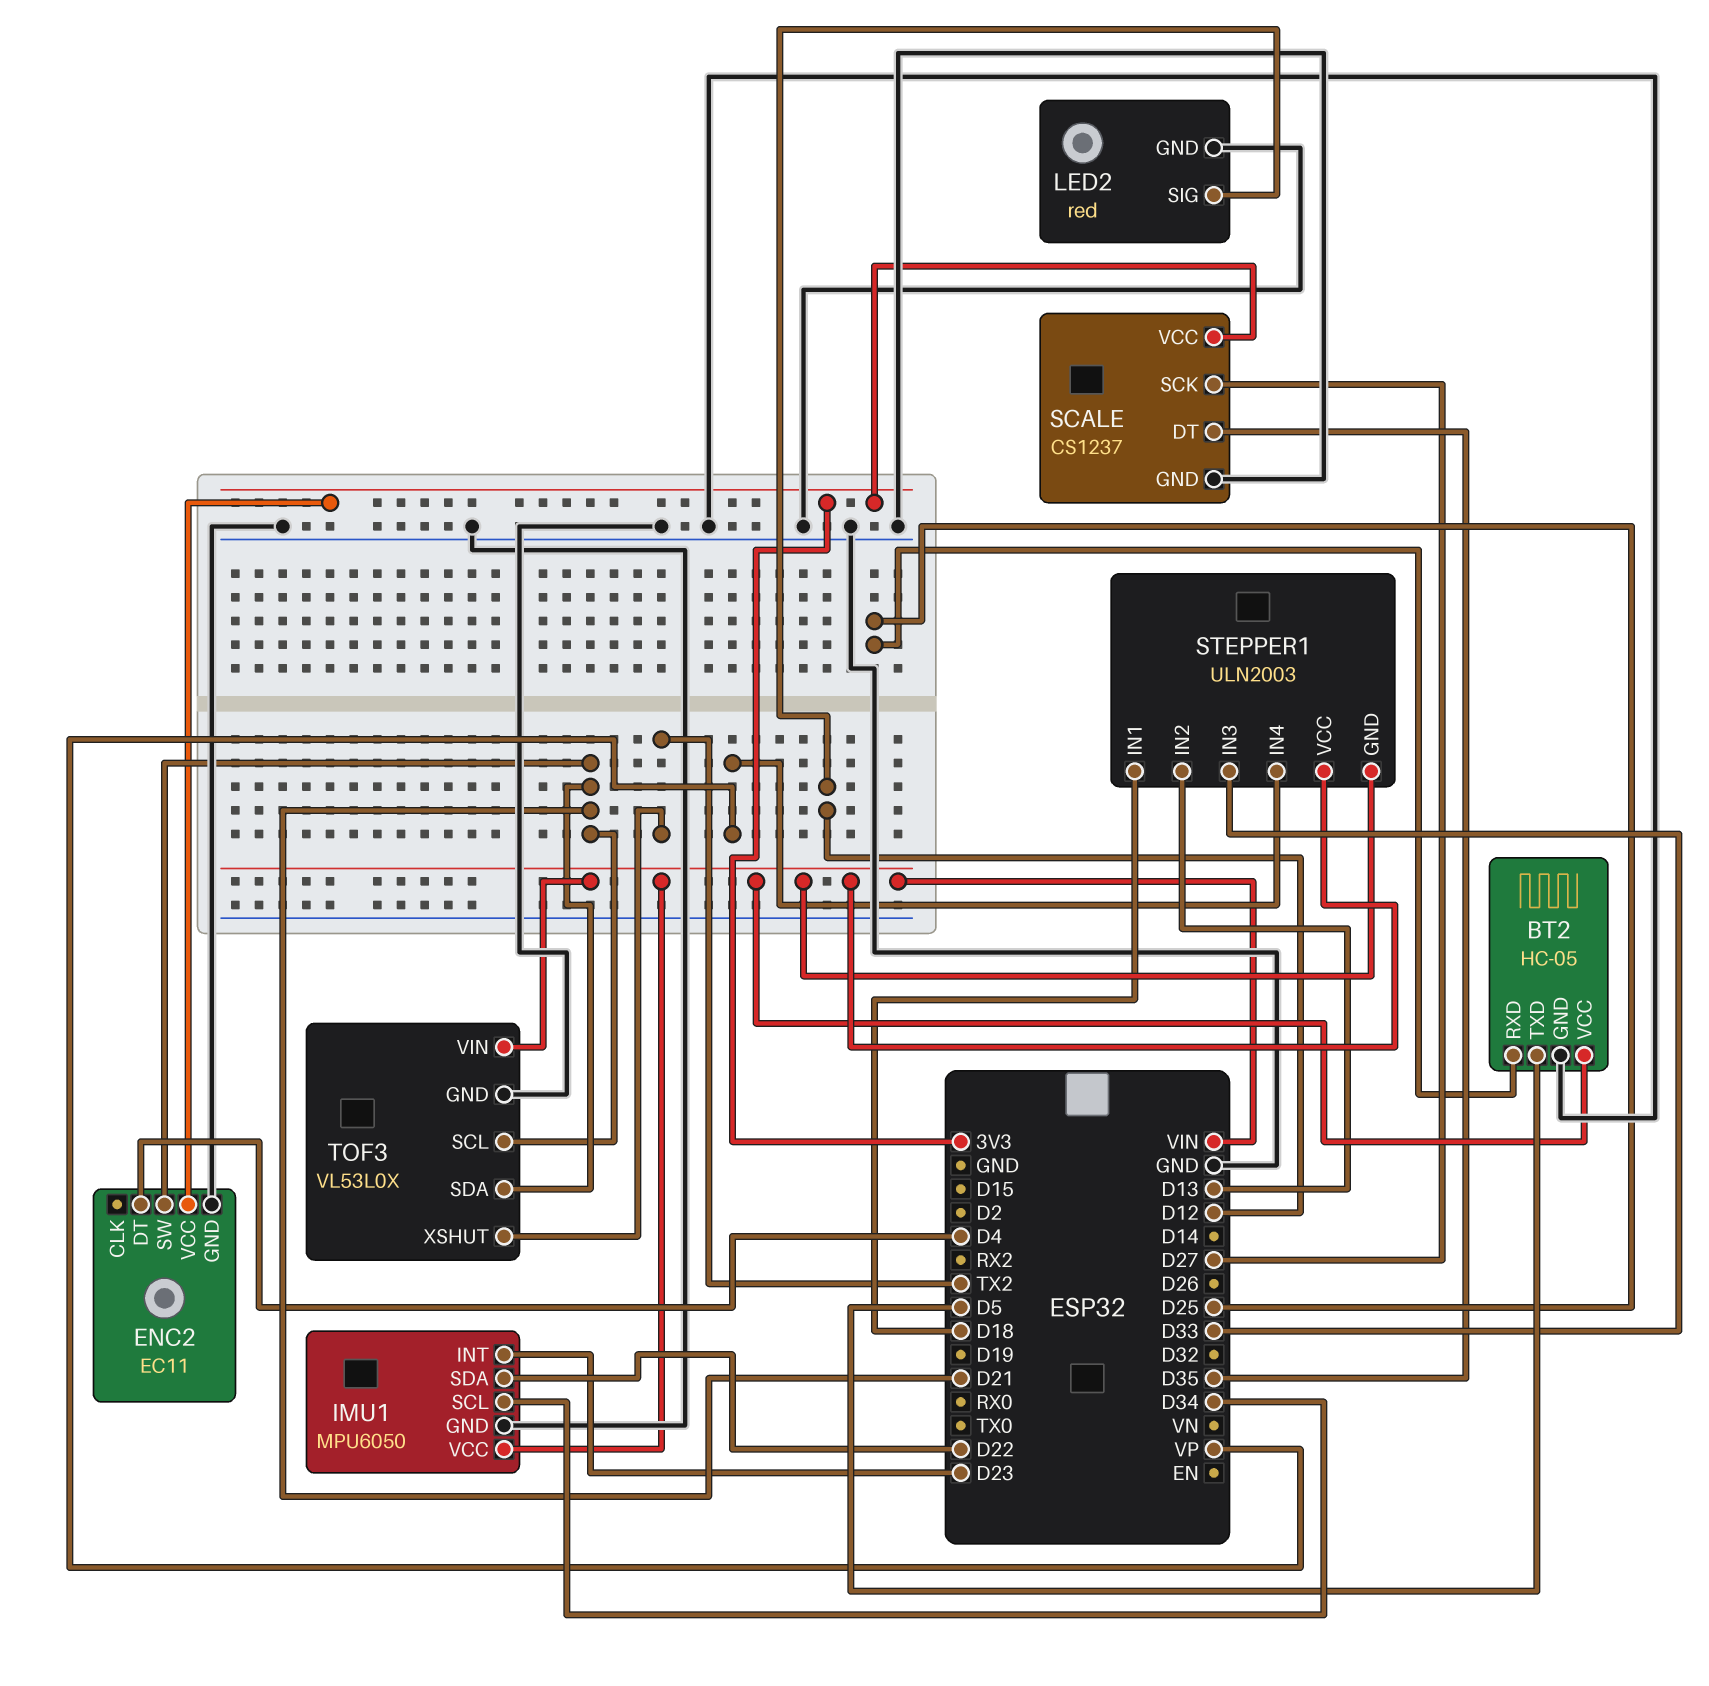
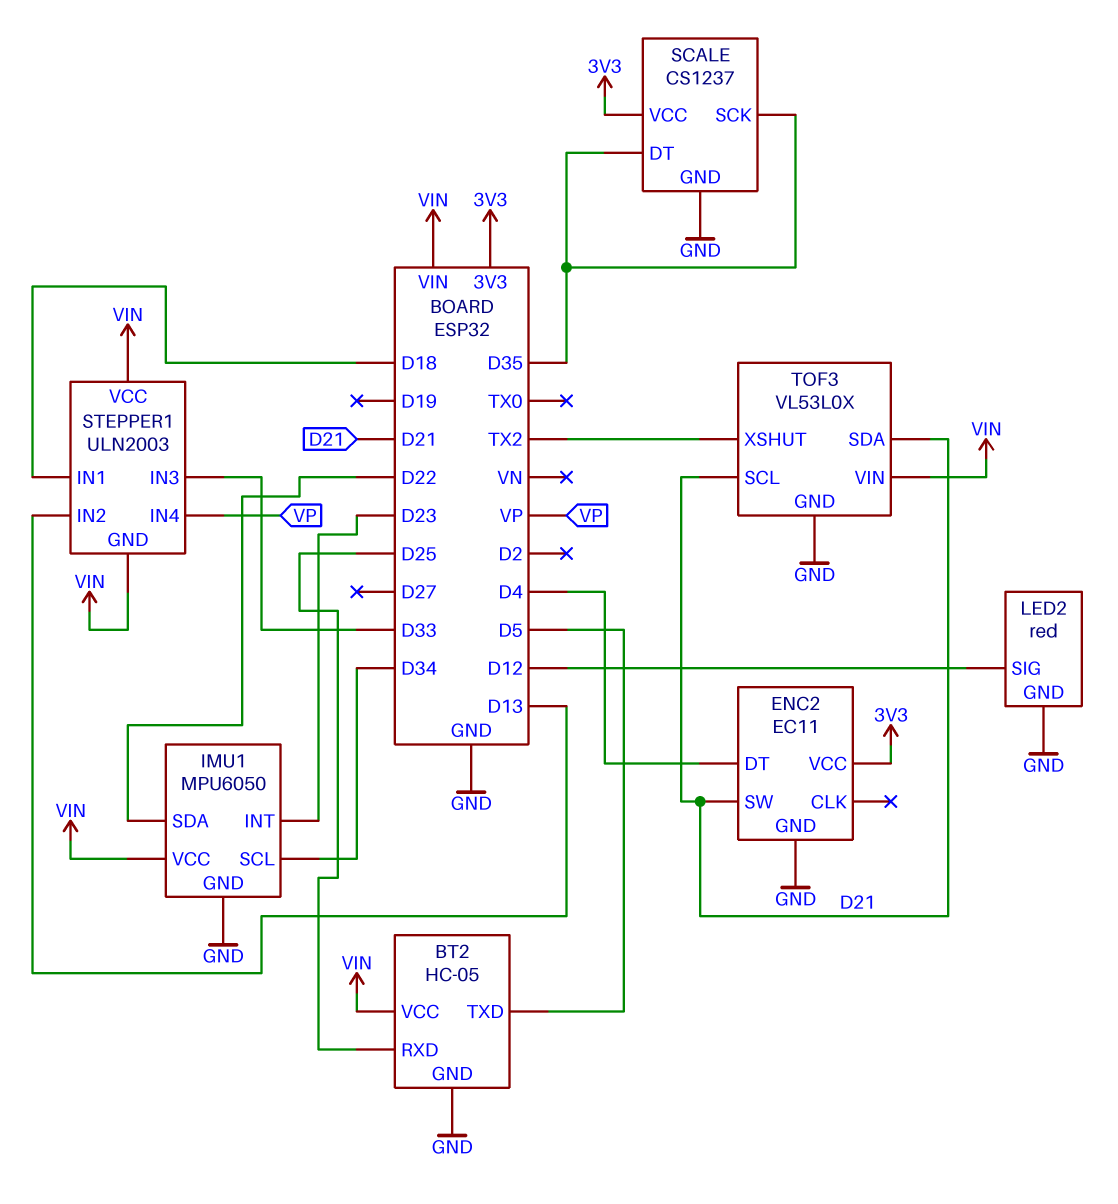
SCALE pin SCK: D27 -> D35

